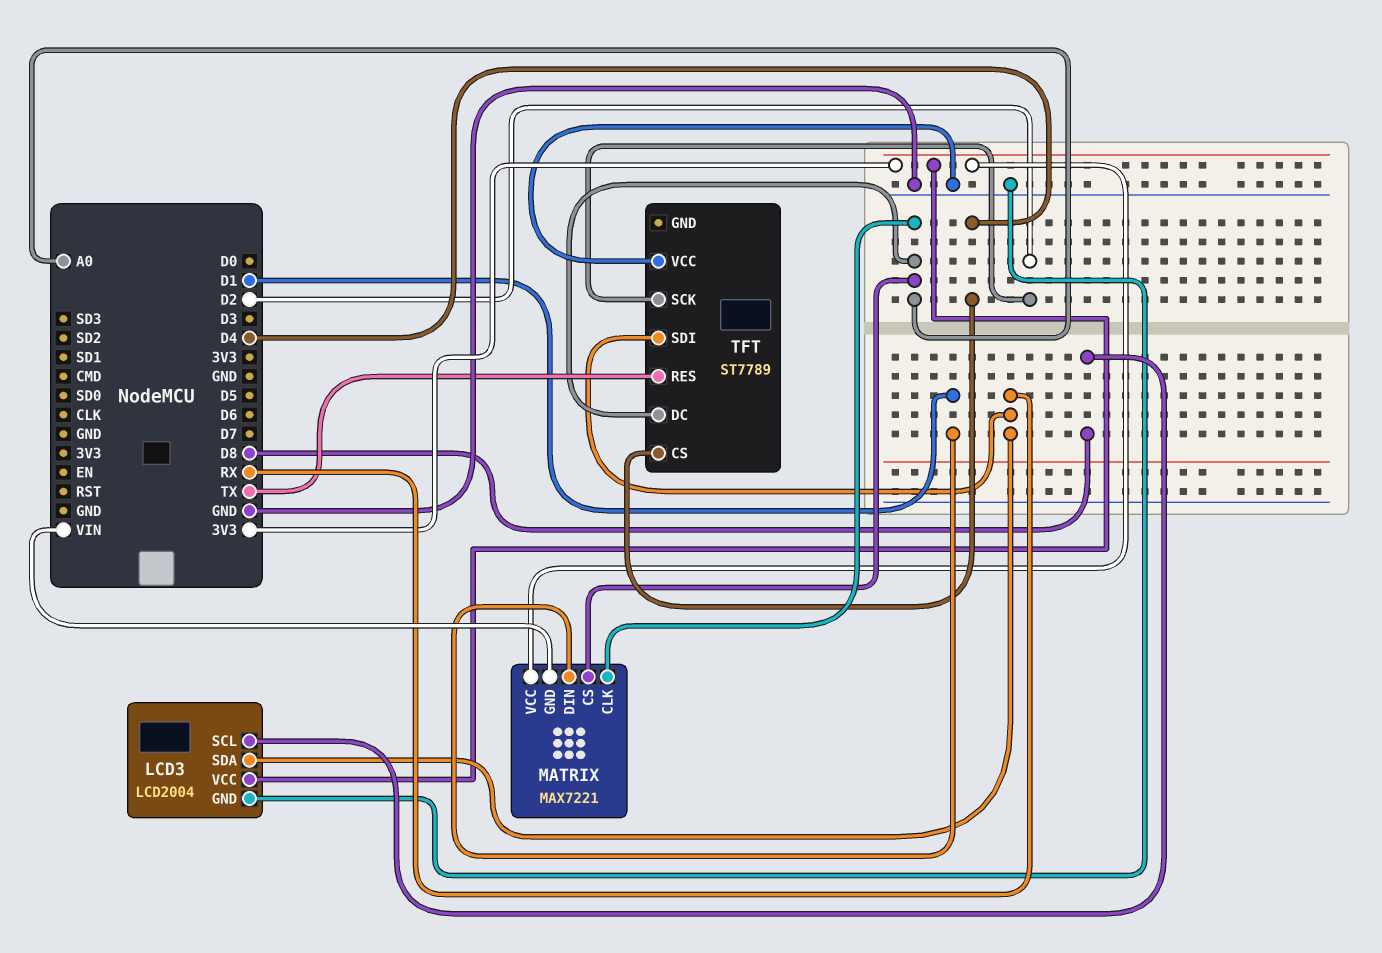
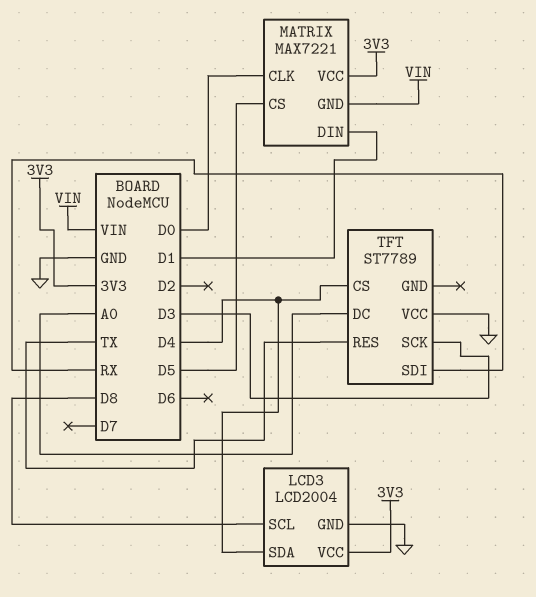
LCD3 pin SDA: RX -> D4
MATRIX pin CLK: A0 -> D0
MATRIX pin CS: A0 -> D5
TFT pin SCK: D2 -> D3

